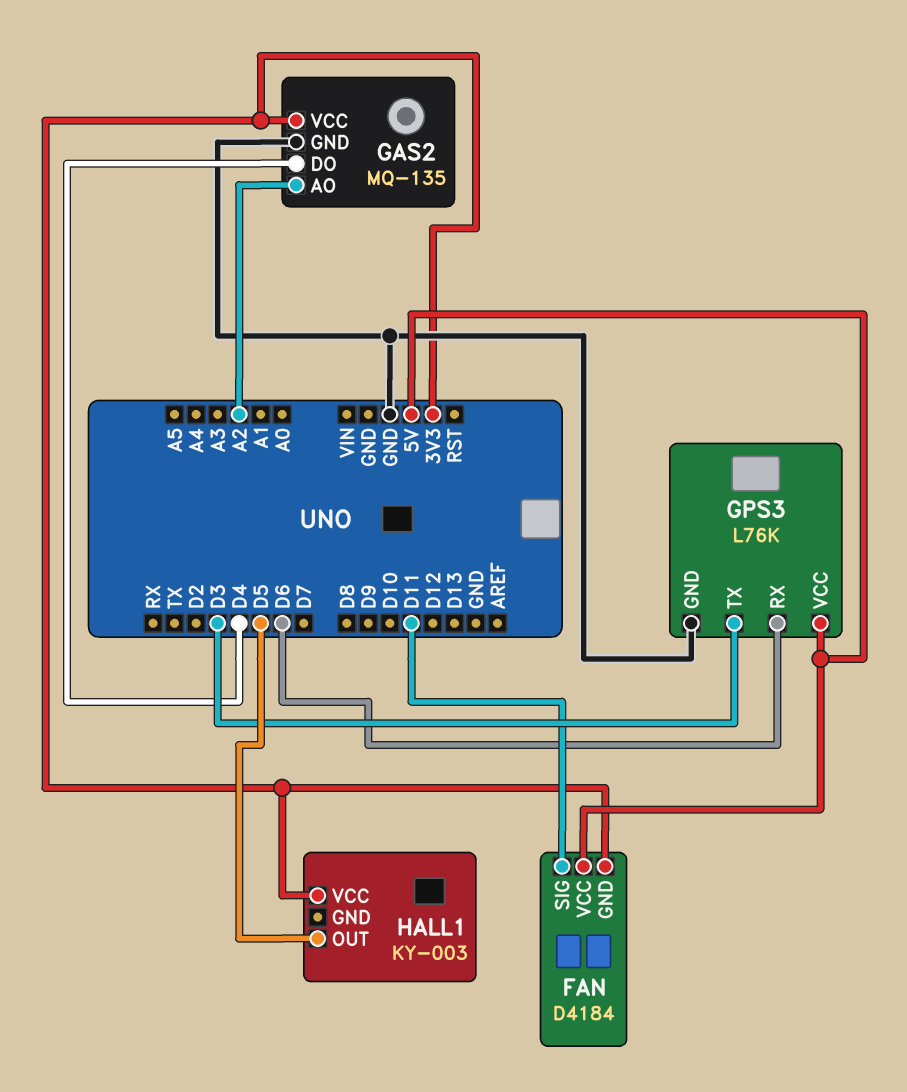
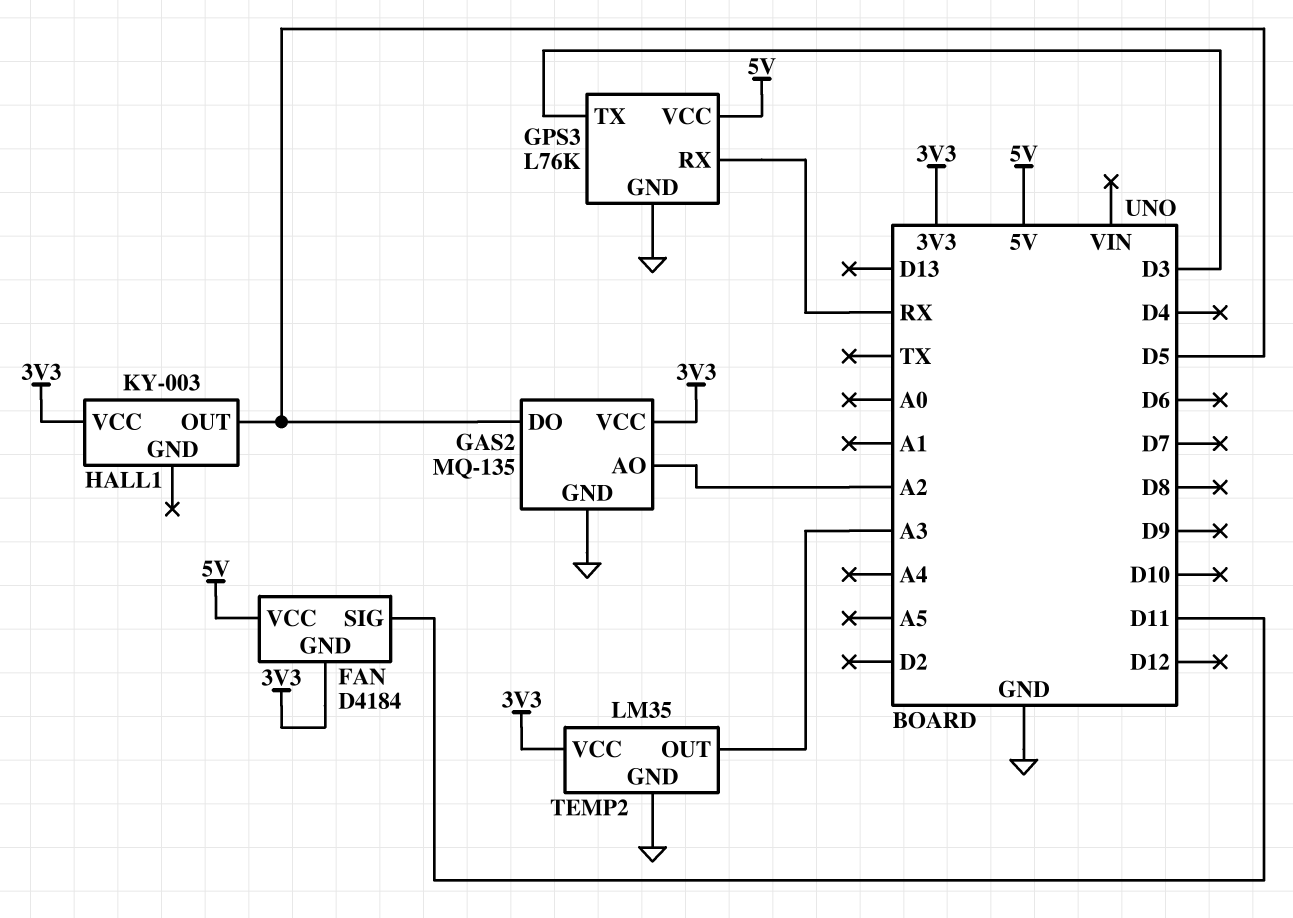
GAS2 pin DO: D4 -> D5
GPS3 pin RX: D6 -> RX
TEMP2: none -> LM35
TEMP2 pin GND: none -> GND
TEMP2 pin OUT: none -> A3
TEMP2 pin VCC: none -> 3V3

